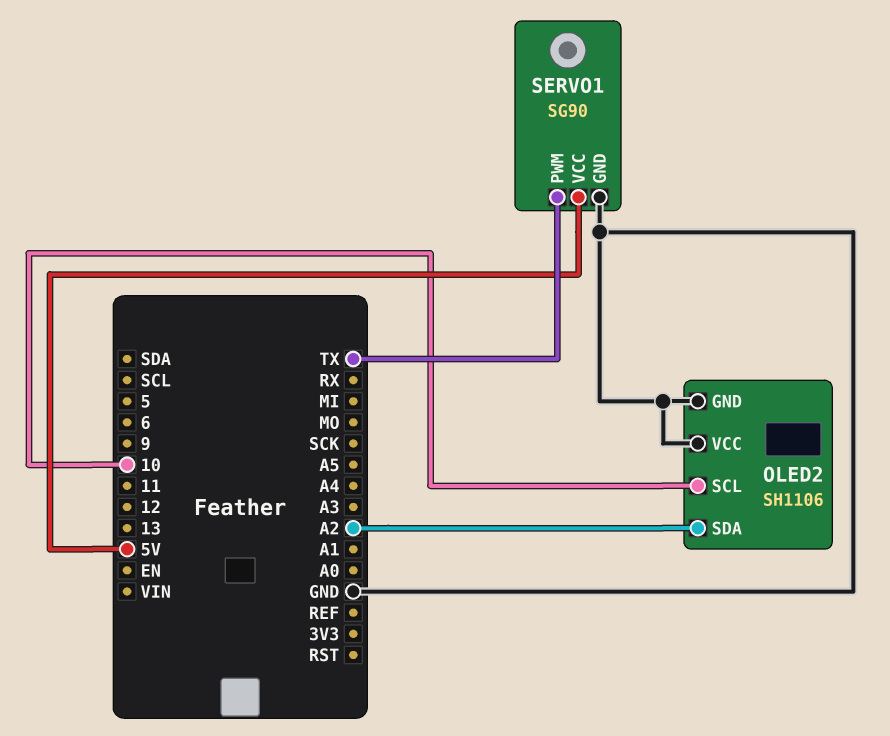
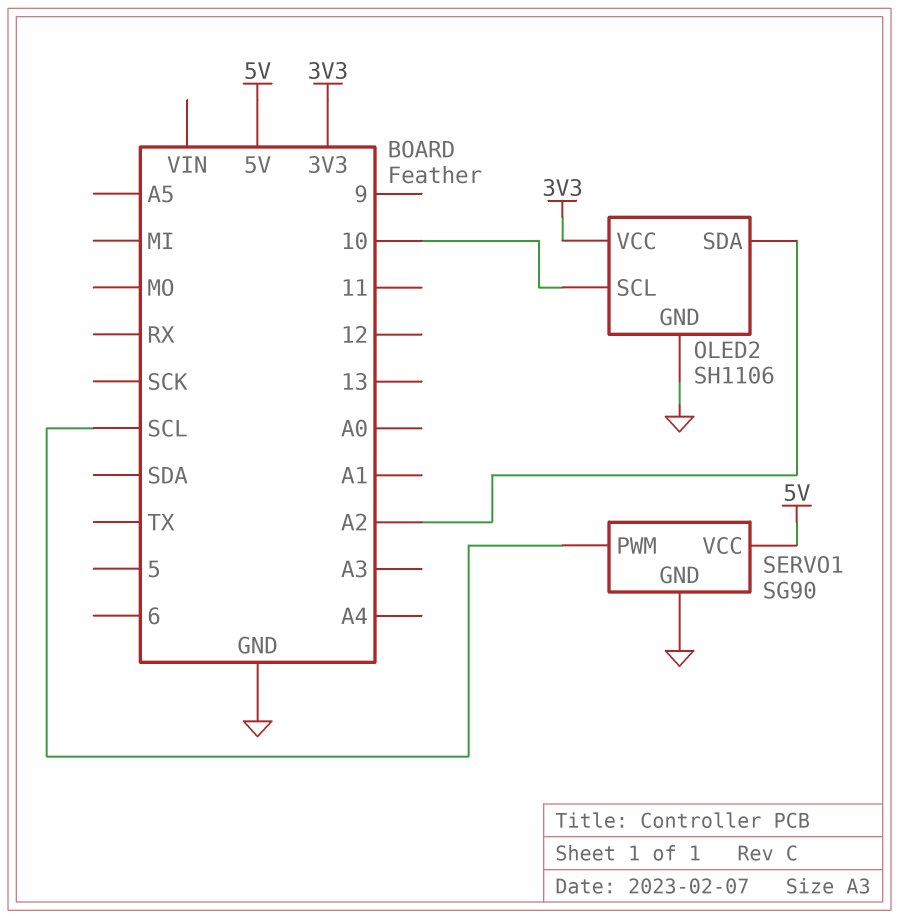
OLED2 pin VCC: GND -> 3V3
SERVO1 pin PWM: TX -> SCL

